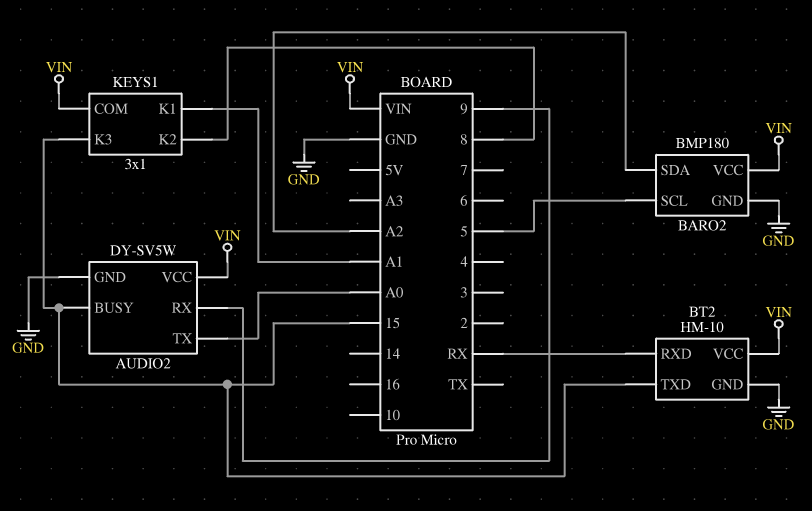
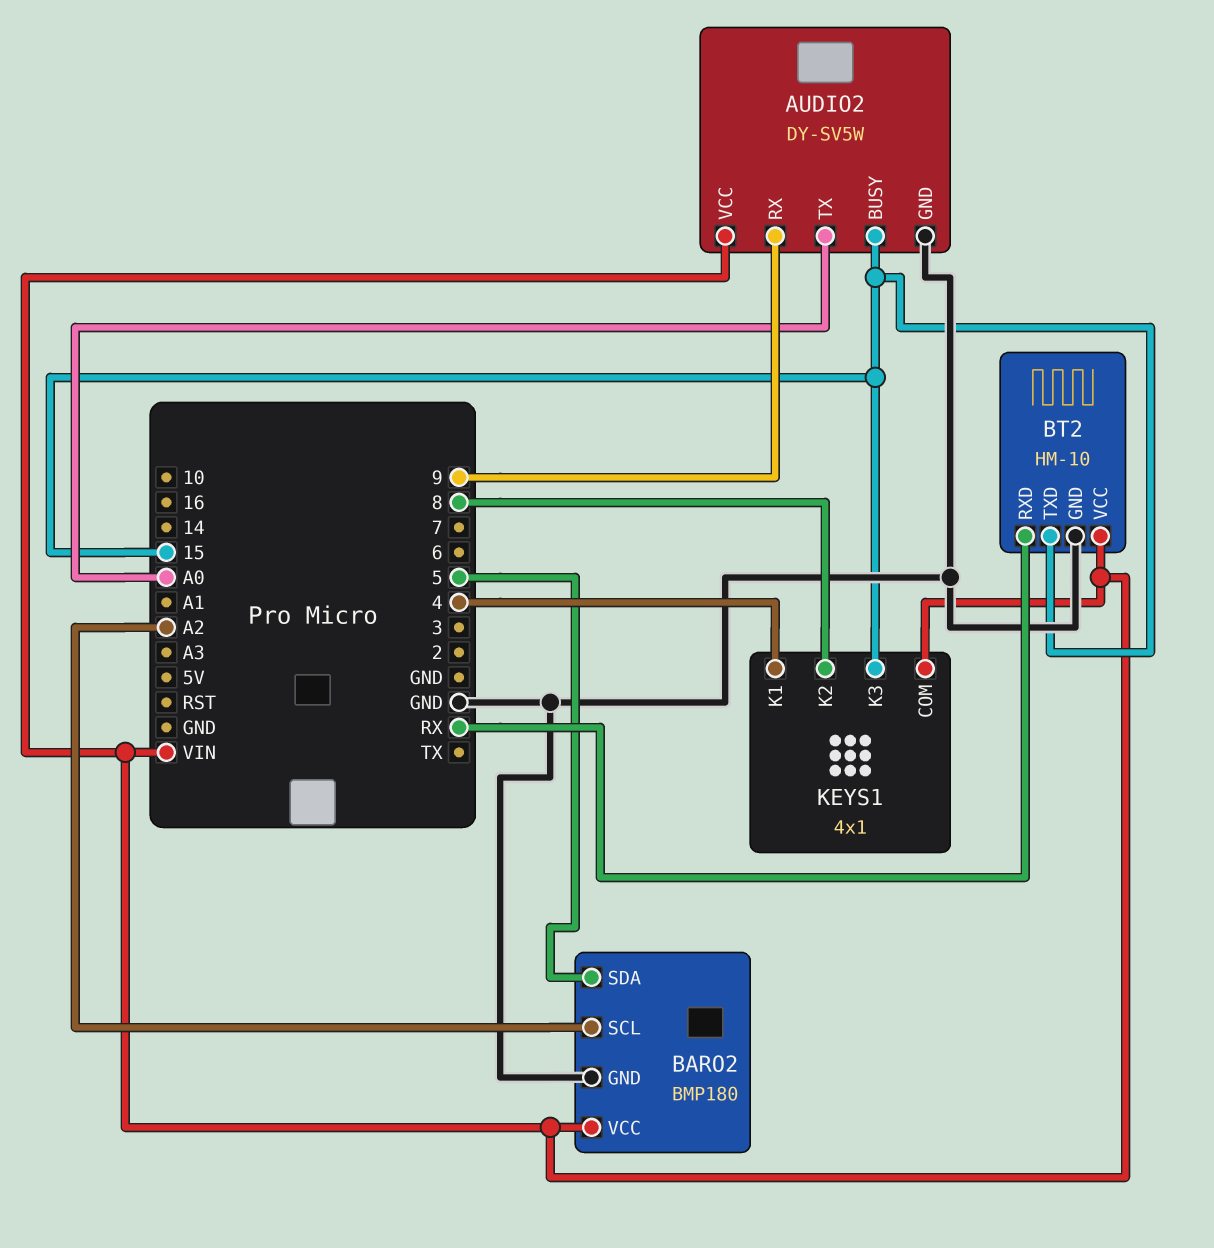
BARO2 pin SCL: 5 -> A2
BARO2 pin SDA: A2 -> 5
KEYS1: 3x1 -> 4x1
KEYS1 pin K1: A1 -> 4

